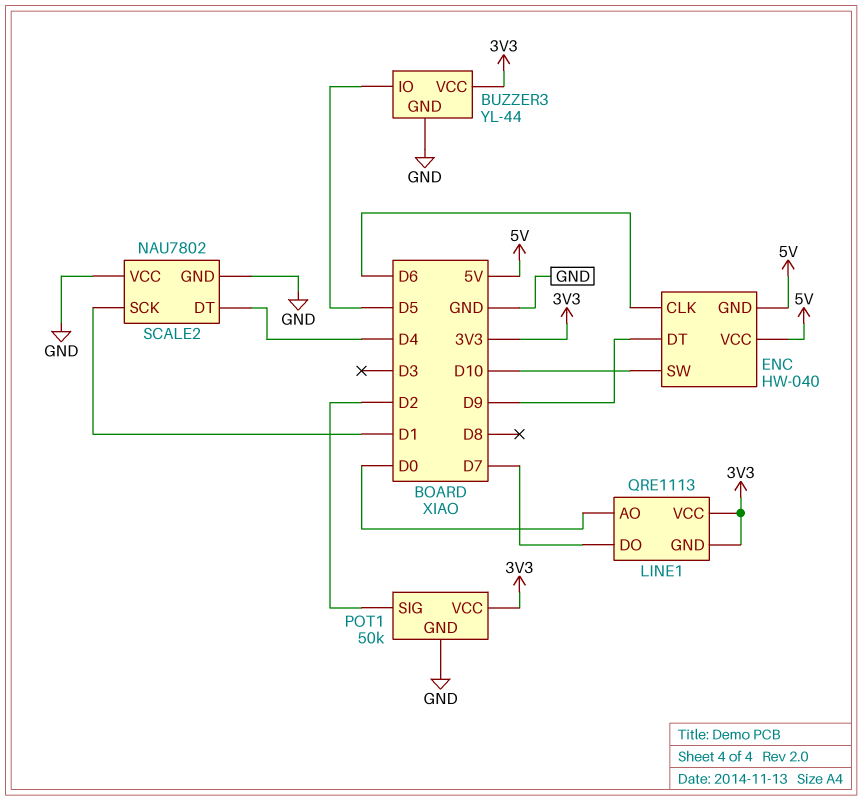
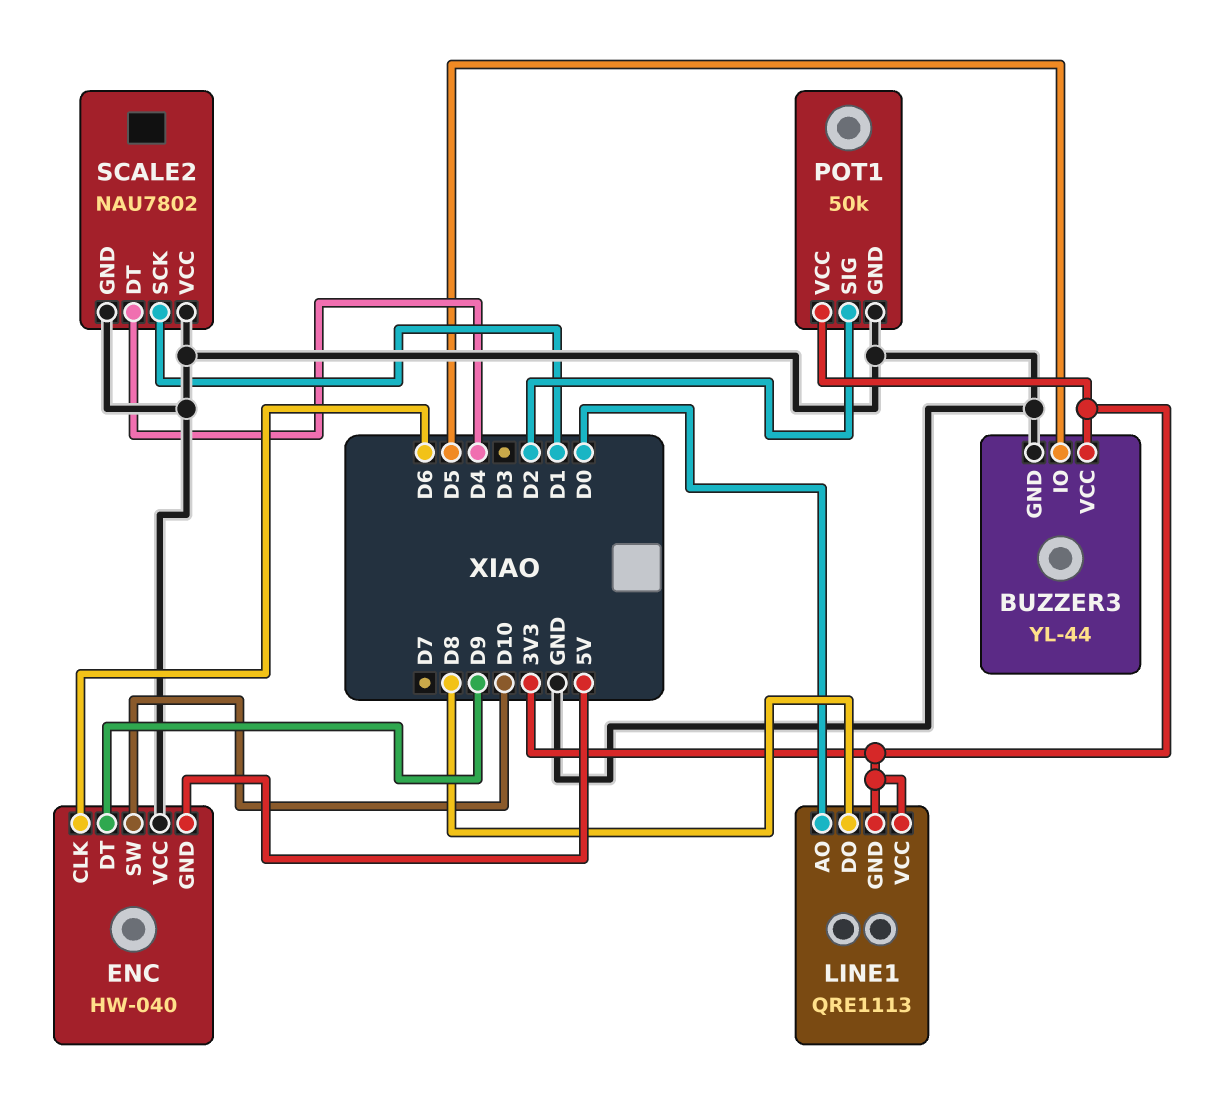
ENC pin VCC: 5V -> GND
LINE1 pin DO: D7 -> D8

